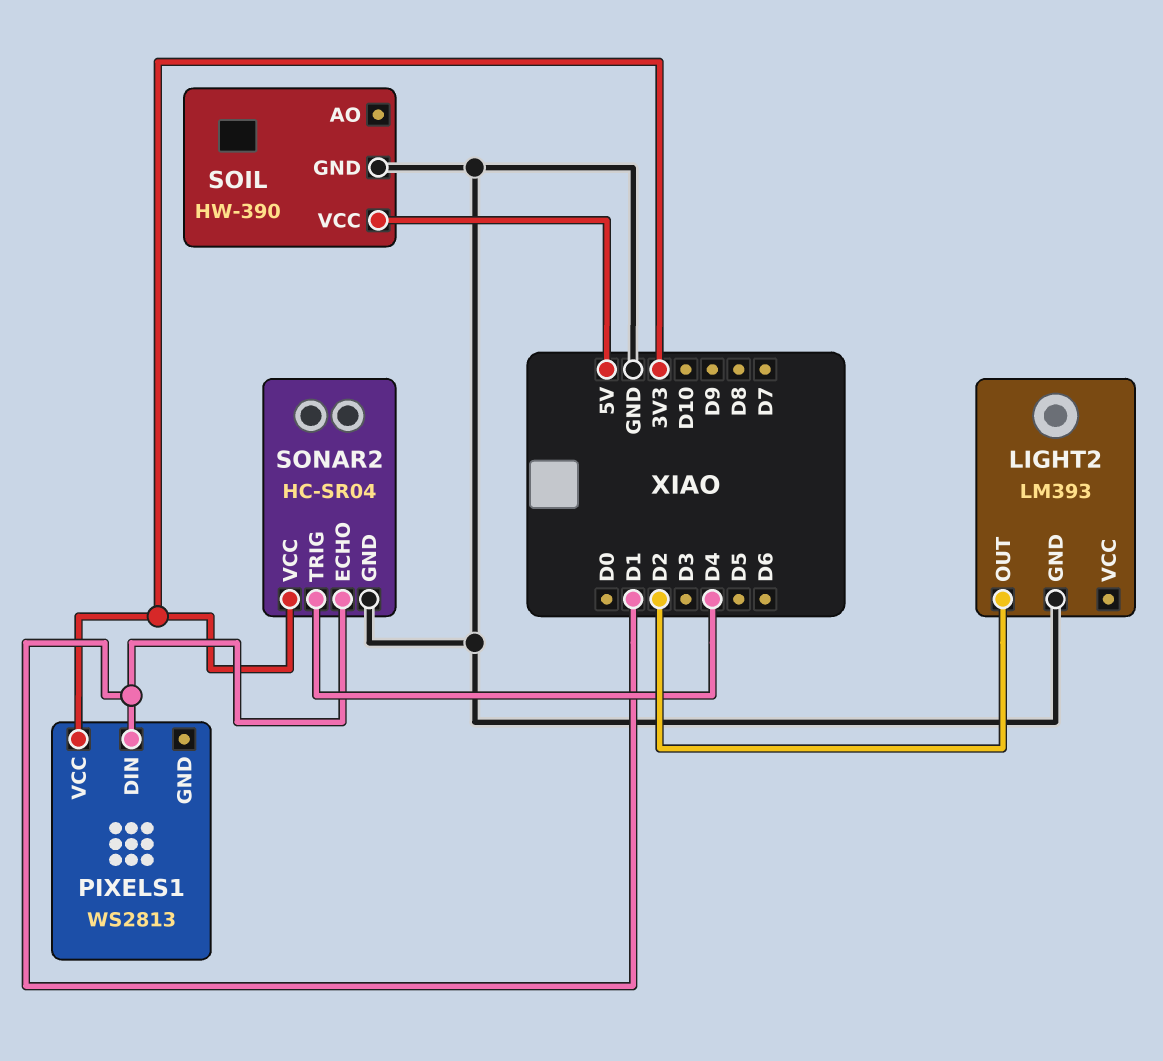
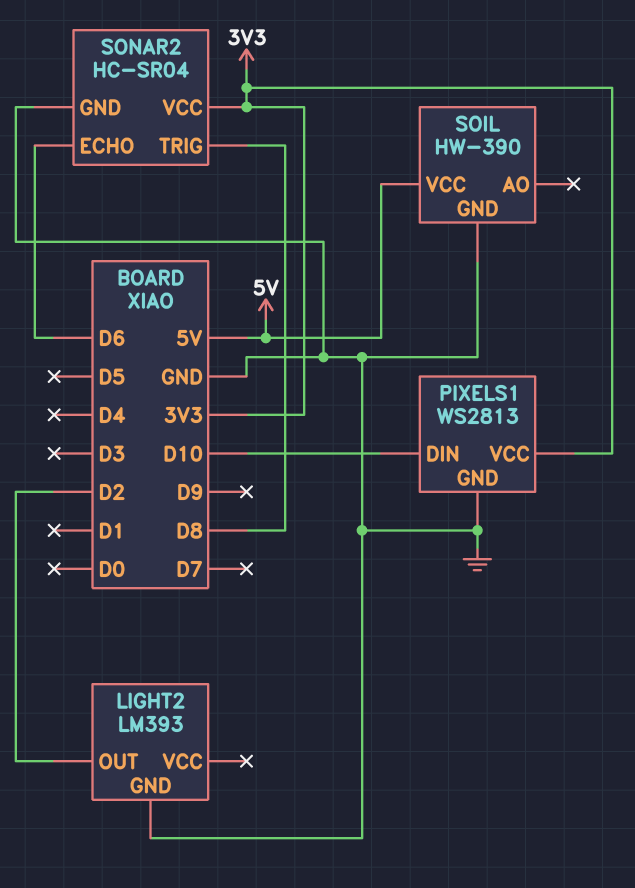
PIXELS1 pin DIN: D1 -> D10
PIXELS1 pin GND: none -> GND
SONAR2 pin ECHO: D1 -> D6
SONAR2 pin TRIG: D4 -> D8

